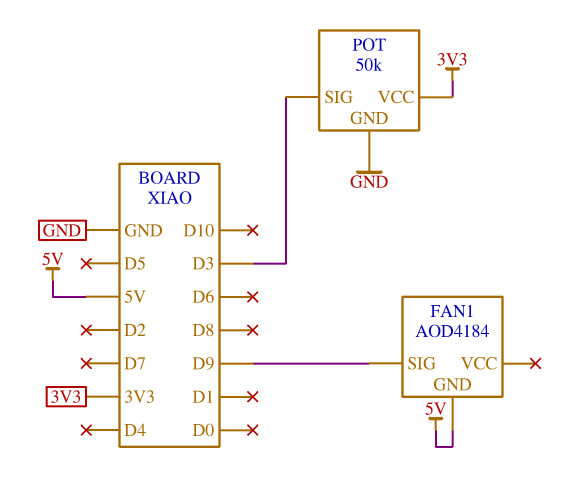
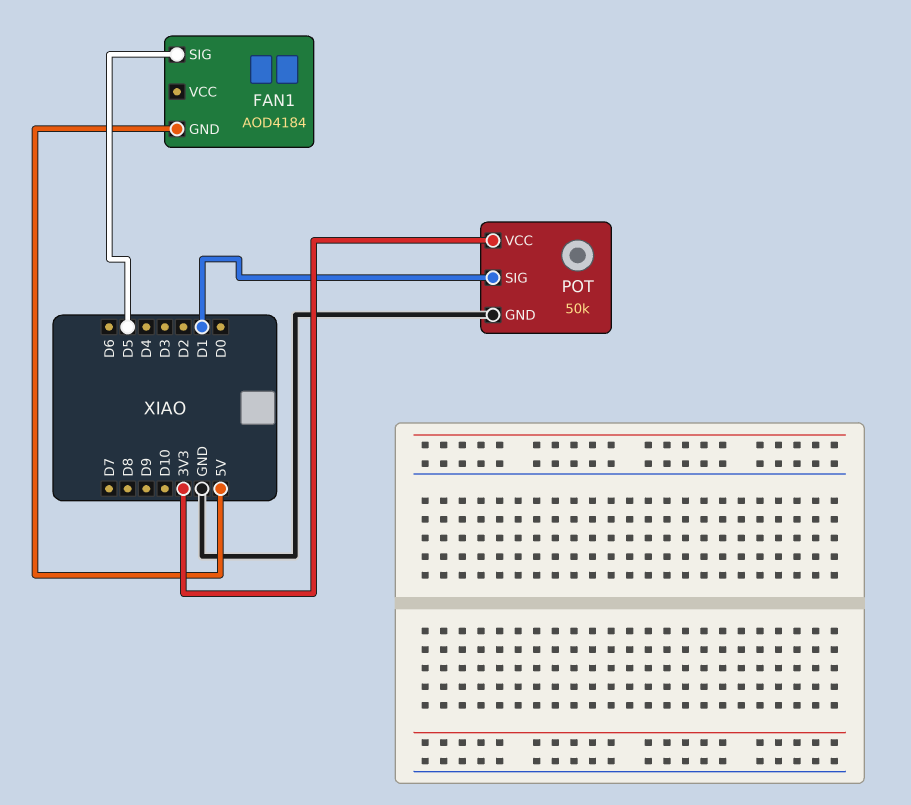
FAN1 pin SIG: D9 -> D5
POT pin SIG: D3 -> D1

